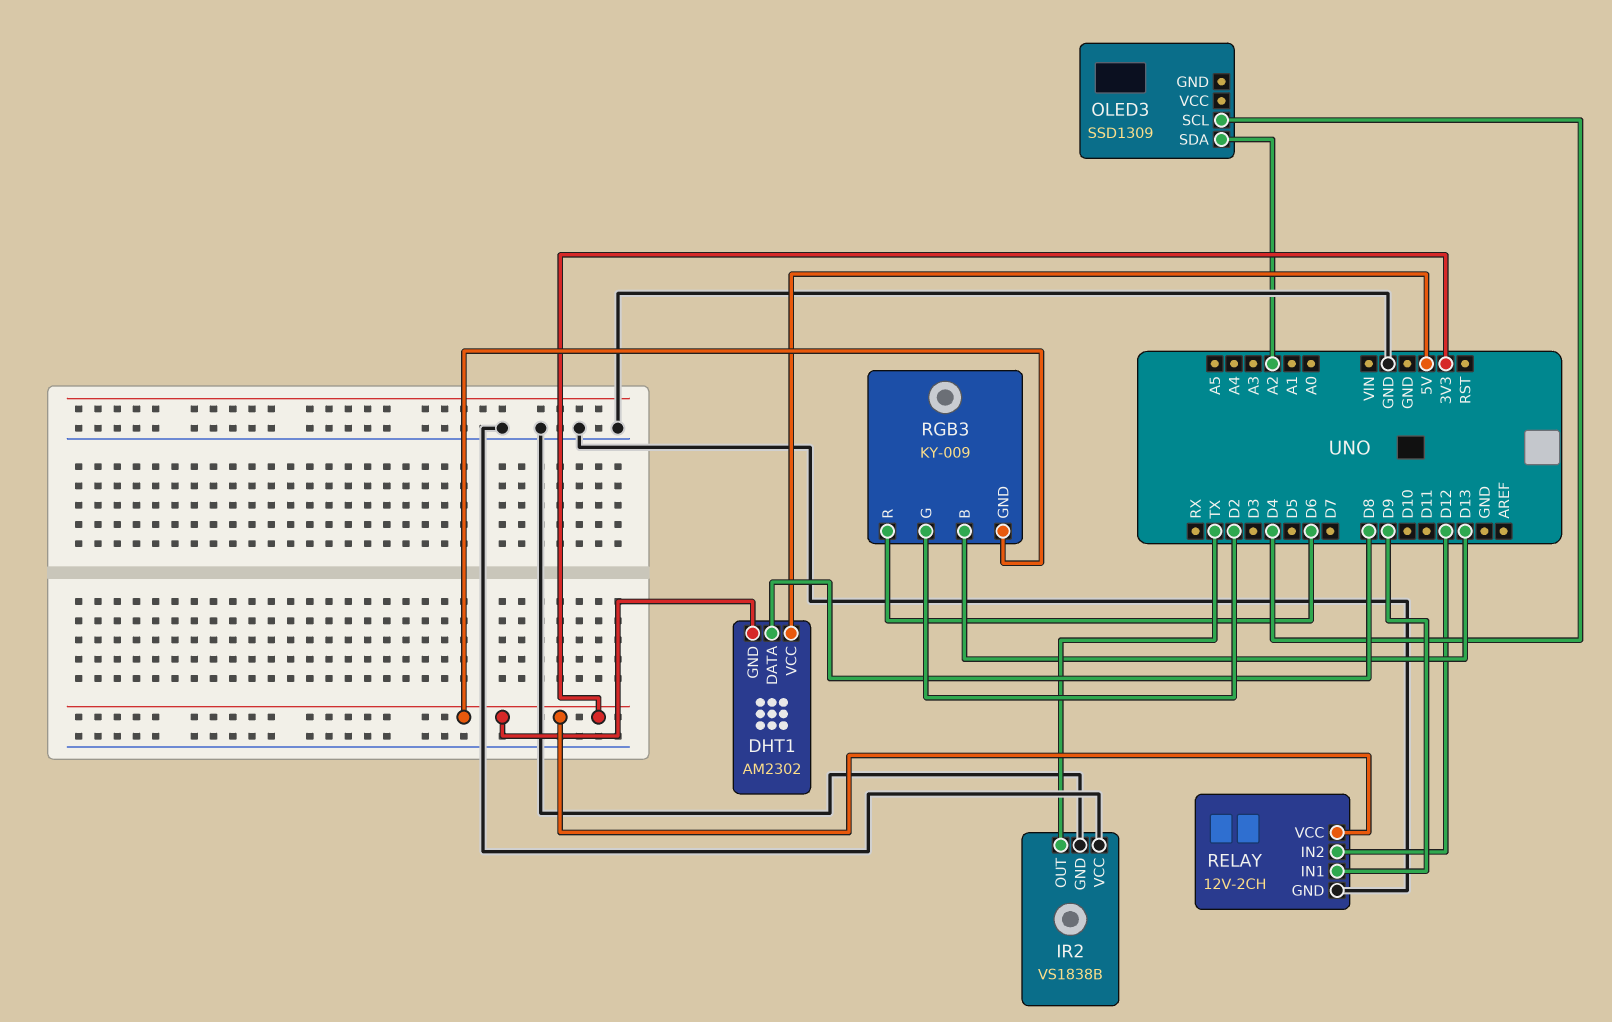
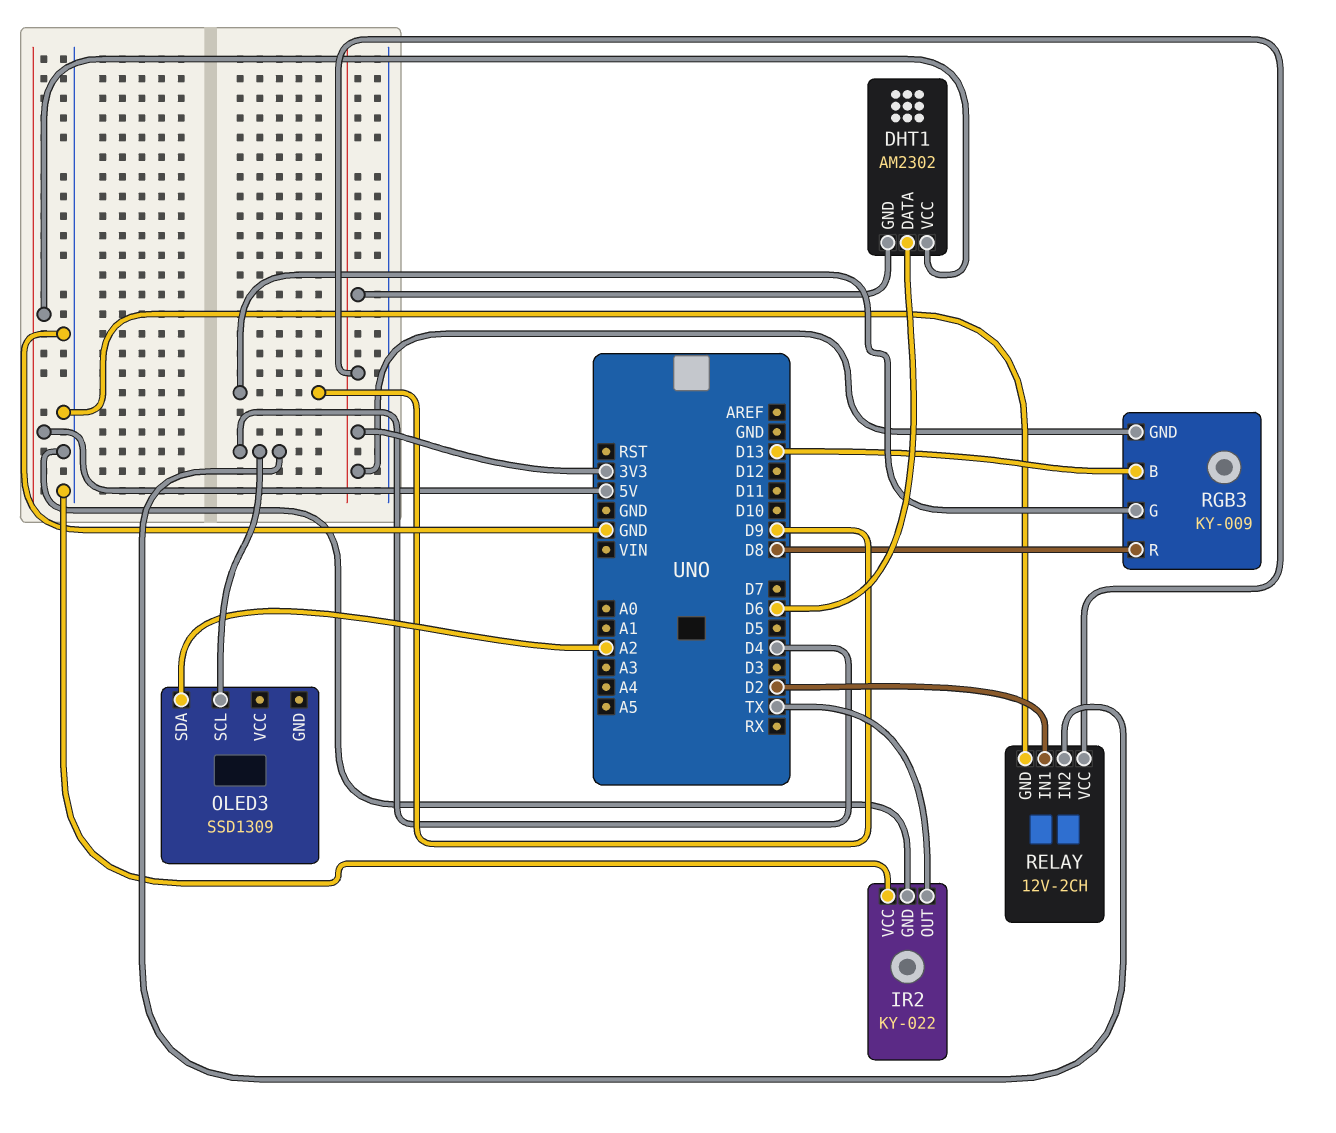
DHT1 pin DATA: D8 -> D6
IR2: VS1838B -> KY-022
RELAY pin IN1: D9 -> D2
RELAY pin IN2: D12 -> D4
RGB3 pin G: D2 -> D9
RGB3 pin R: D6 -> D8

